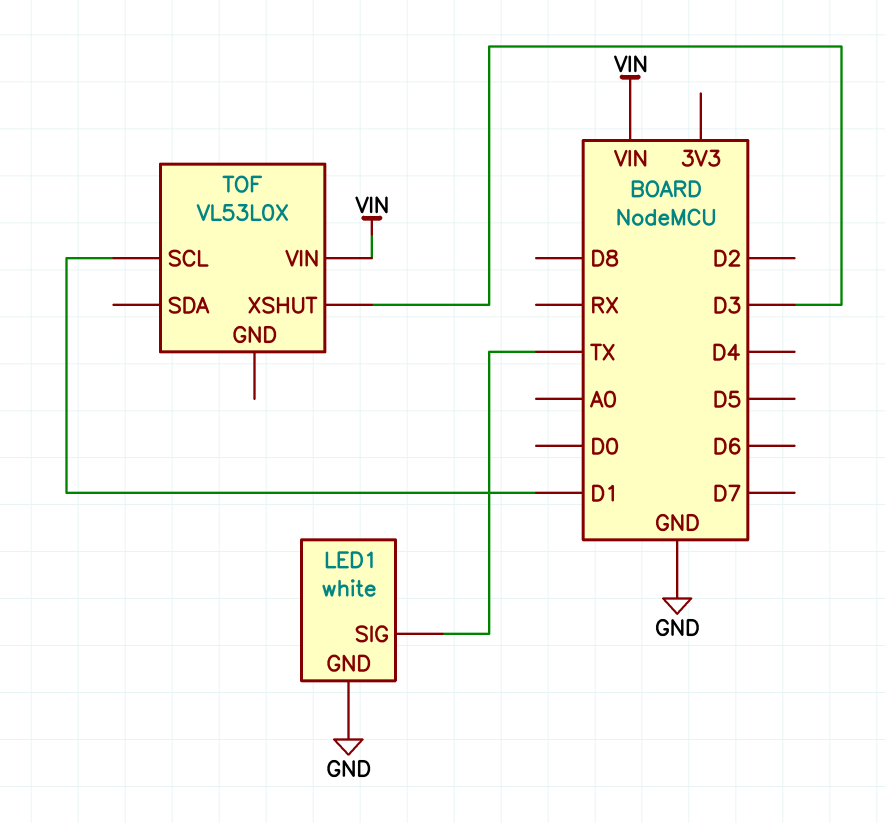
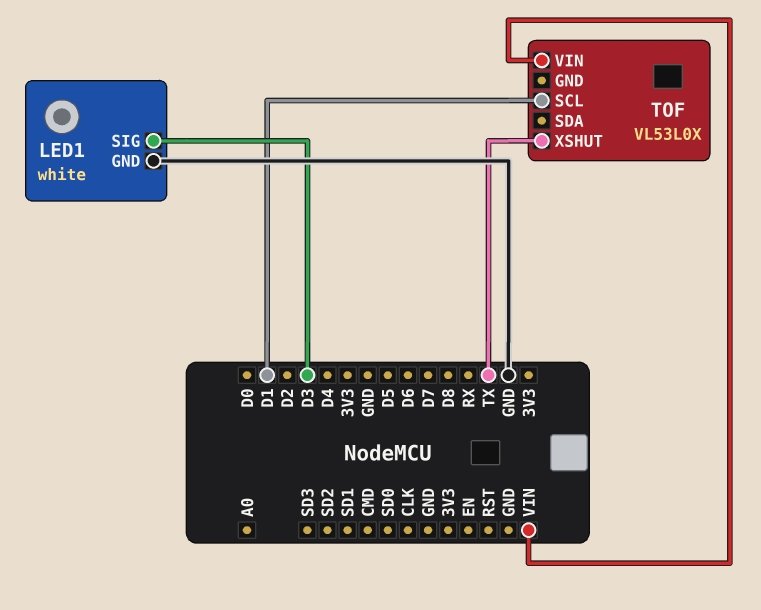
LED1 pin SIG: TX -> D3
TOF pin XSHUT: D3 -> TX

